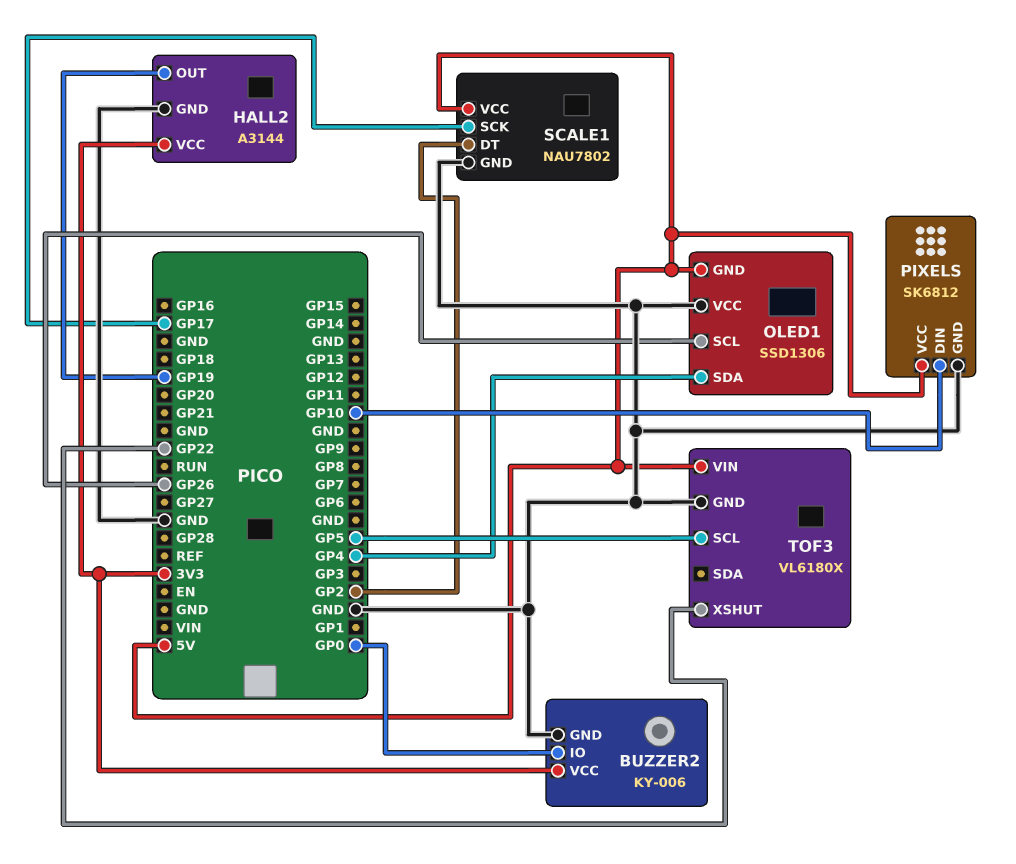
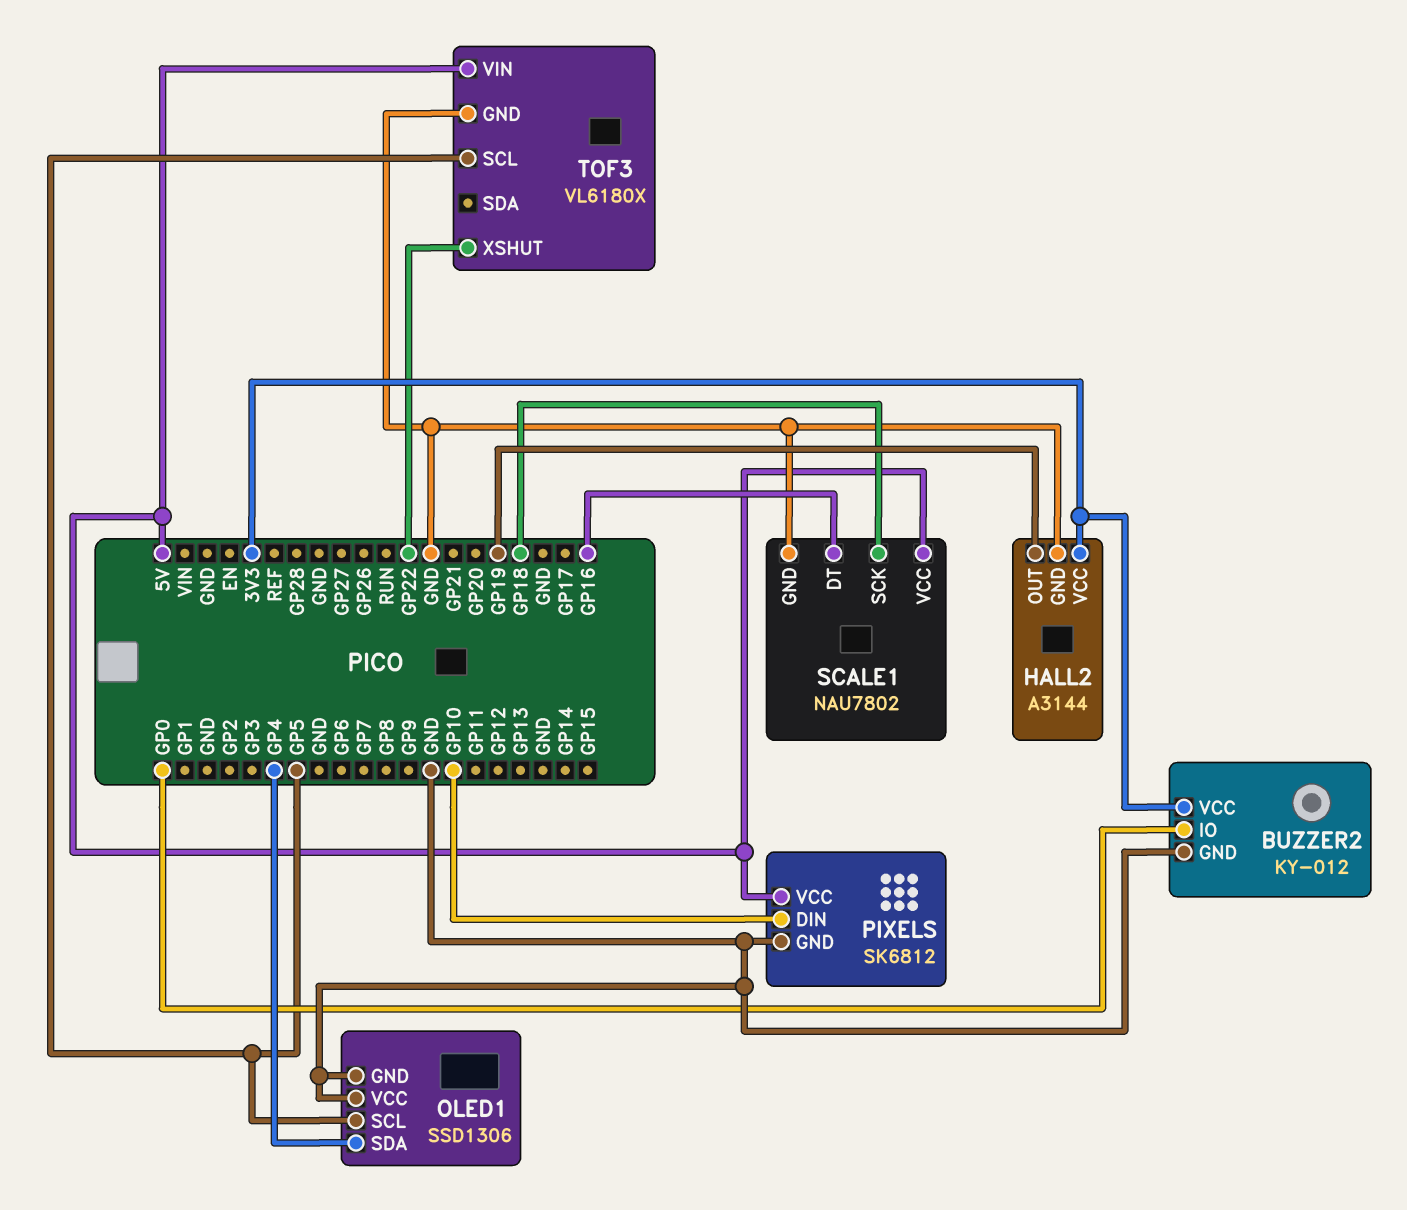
BUZZER2: KY-006 -> KY-012
OLED1 pin GND: 5V -> GND
OLED1 pin SCL: GP26 -> GP5
SCALE1 pin DT: GP2 -> GP16
SCALE1 pin SCK: GP17 -> GP18

